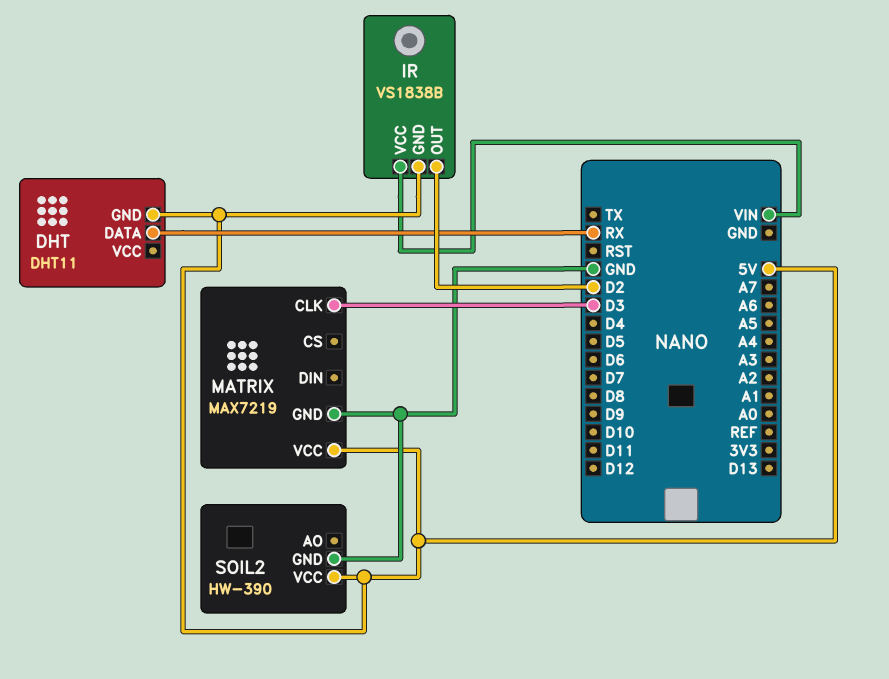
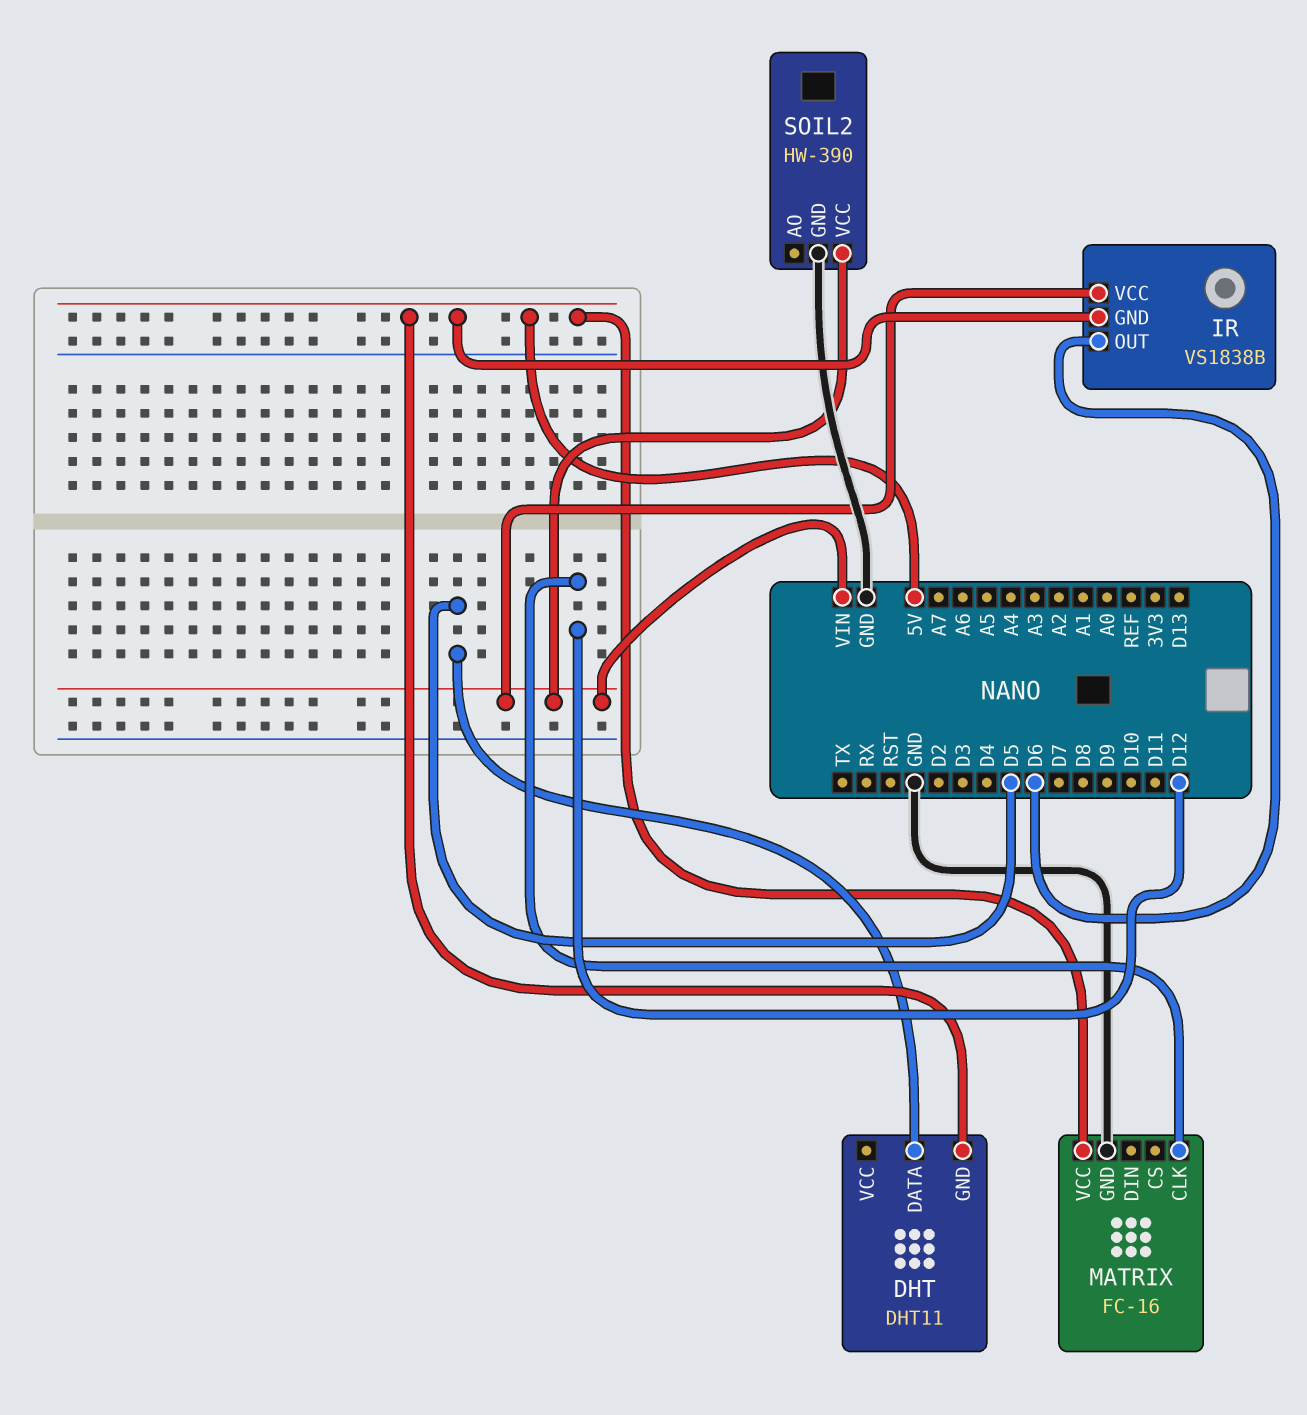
DHT pin DATA: RX -> D5
IR pin OUT: D2 -> D6
MATRIX: MAX7219 -> FC-16
MATRIX pin CLK: D3 -> D12
SOIL2 pin VCC: 5V -> VIN

